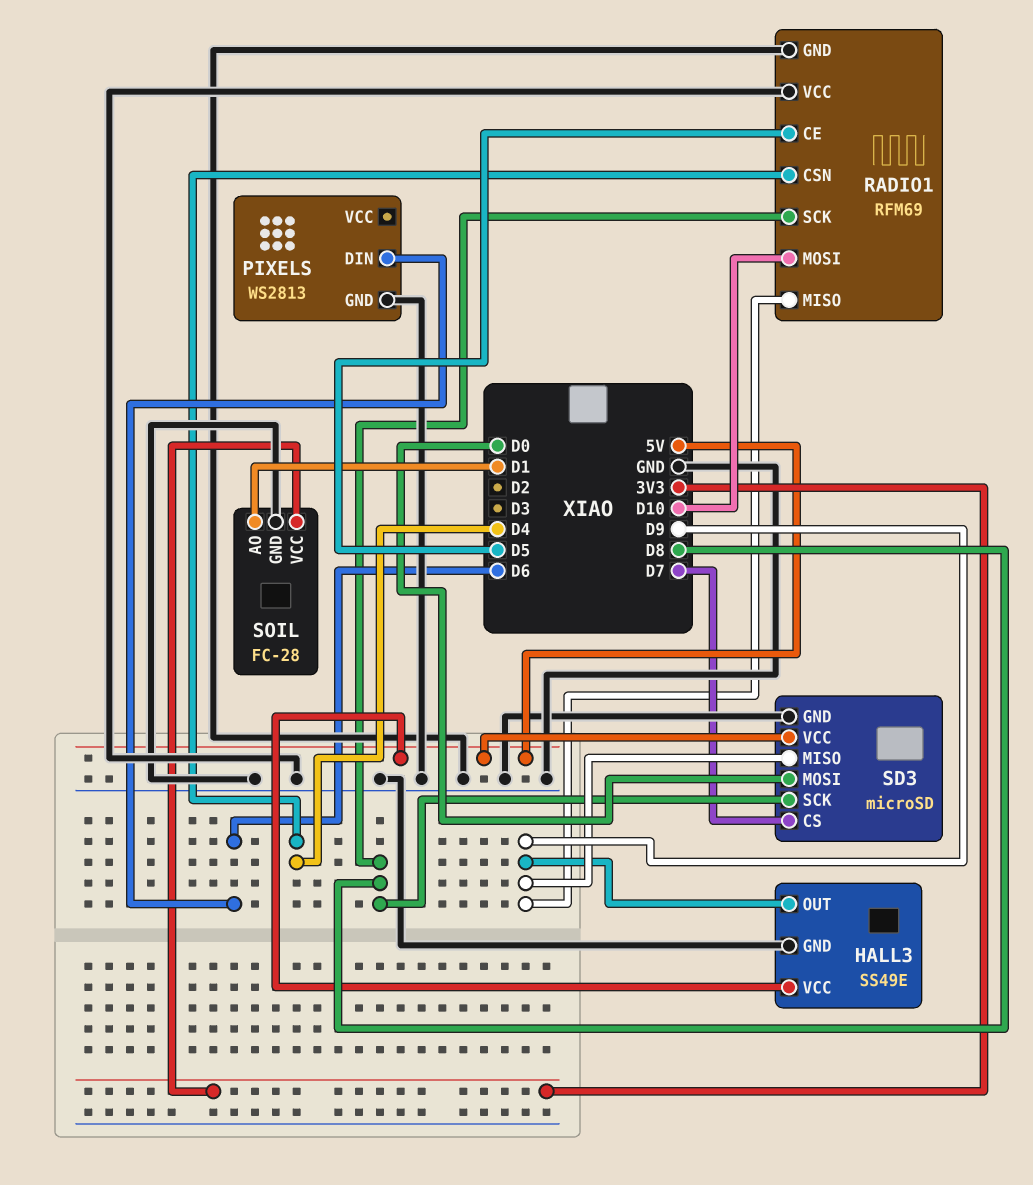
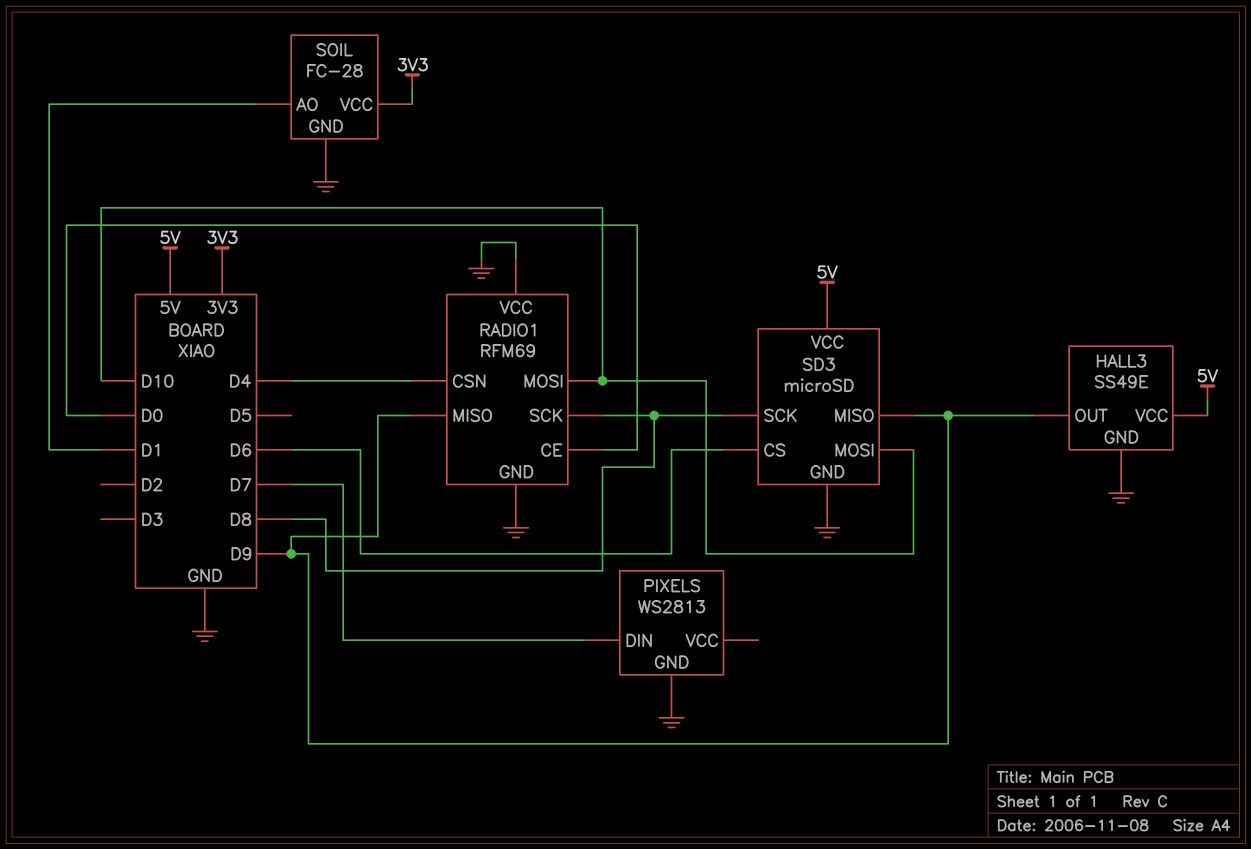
PIXELS pin DIN: D6 -> D7
RADIO1 pin CE: D5 -> D0
SD3 pin CS: D7 -> D6
SD3 pin MOSI: D0 -> D10

